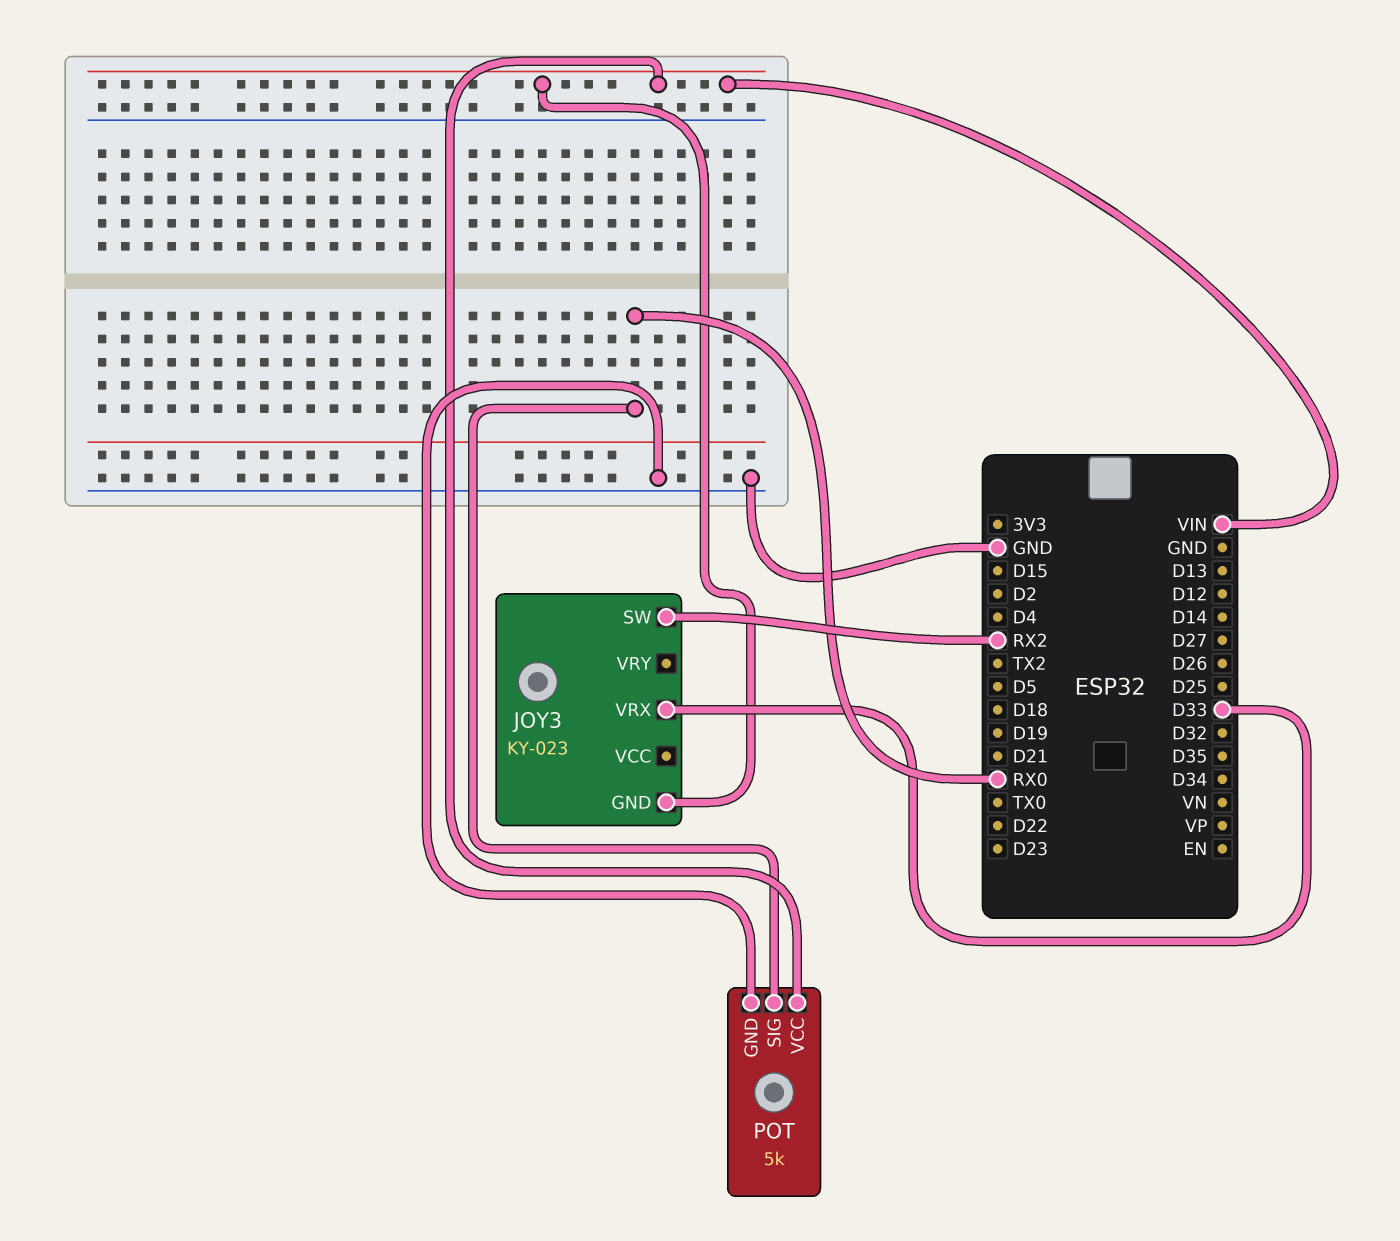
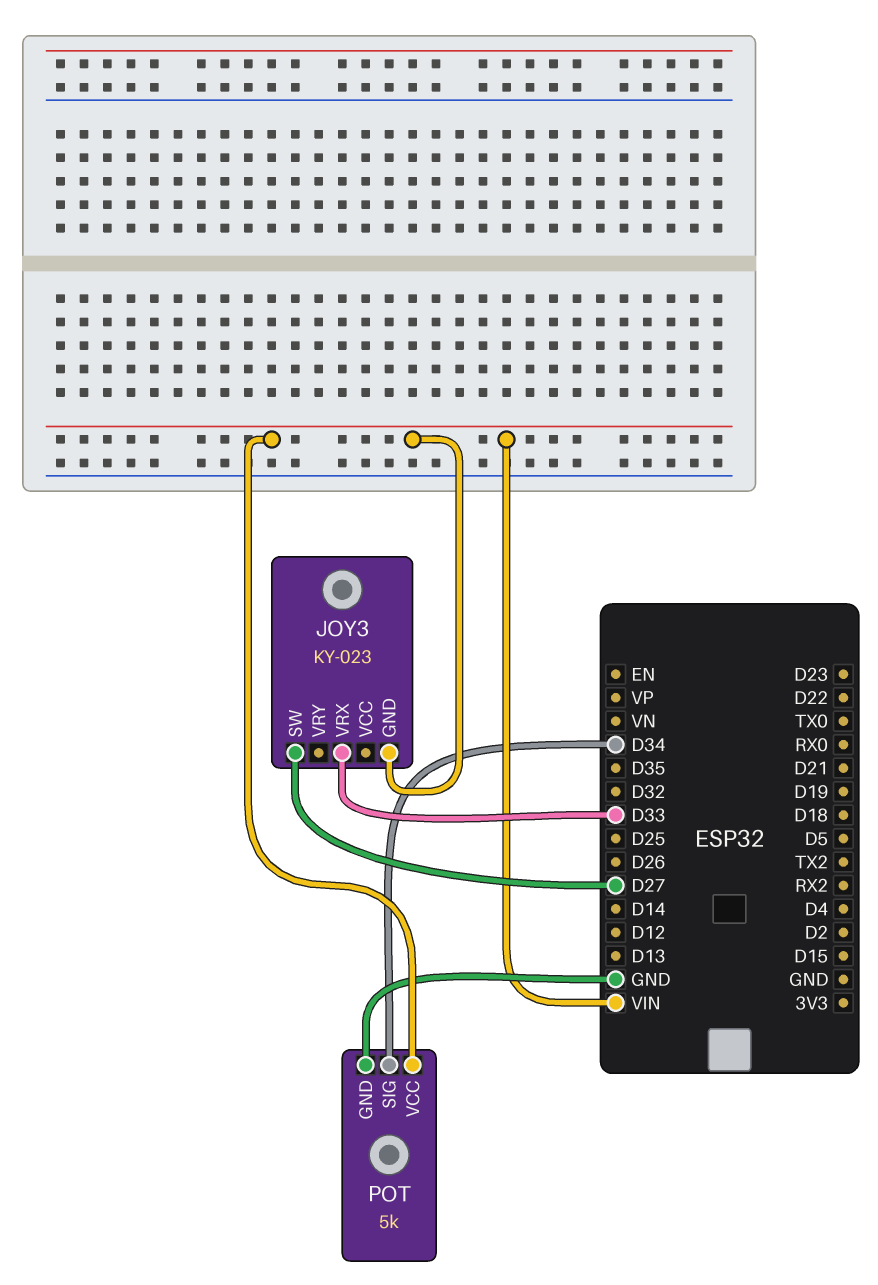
JOY3 pin SW: RX2 -> D27
POT pin SIG: RX0 -> D34

